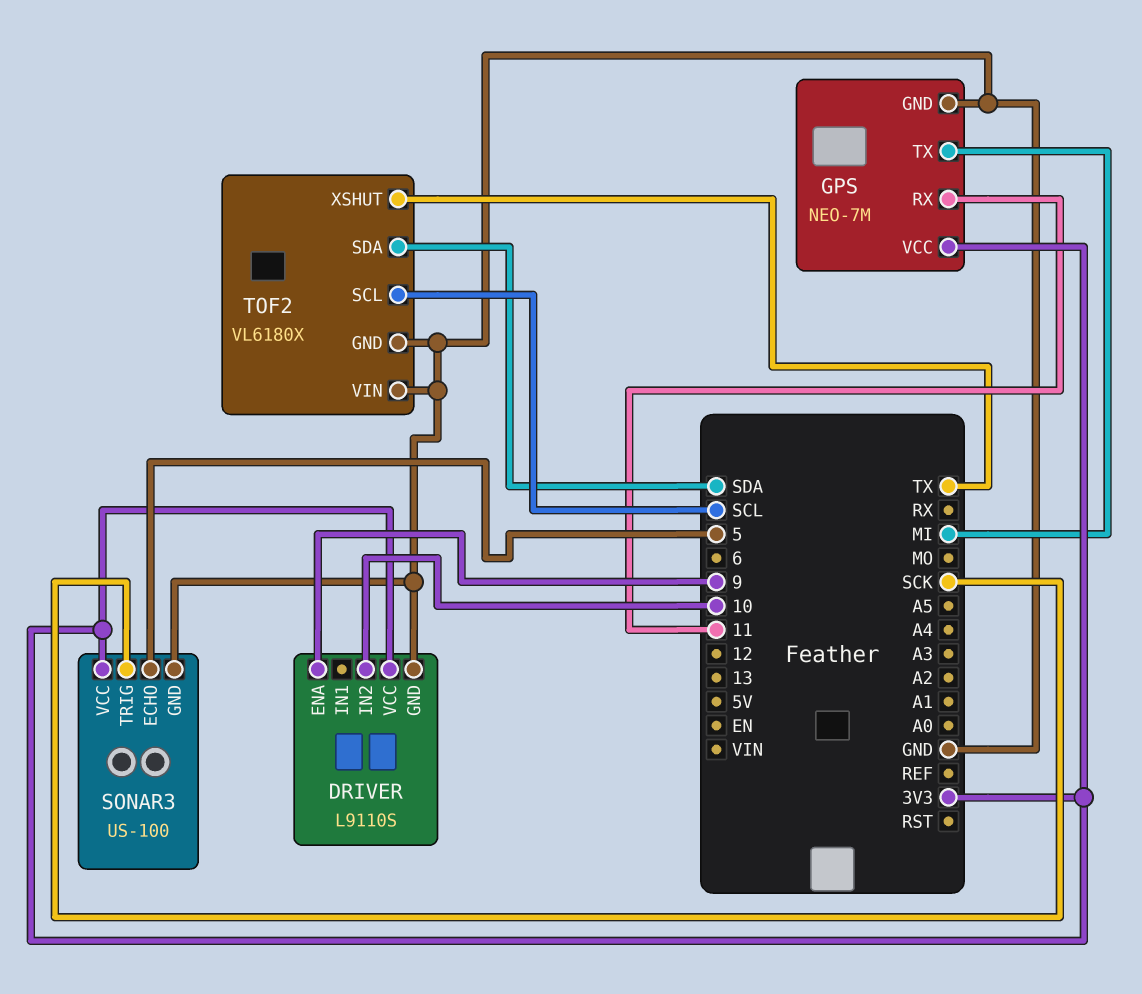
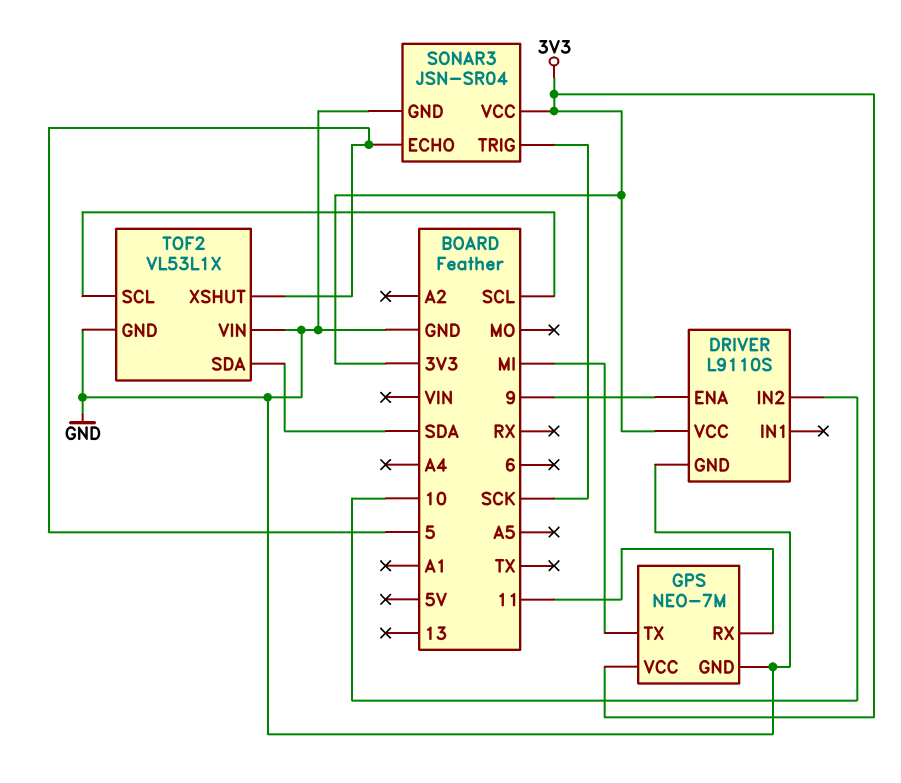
SONAR3: US-100 -> JSN-SR04
TOF2: VL6180X -> VL53L1X
TOF2 pin XSHUT: TX -> 5

